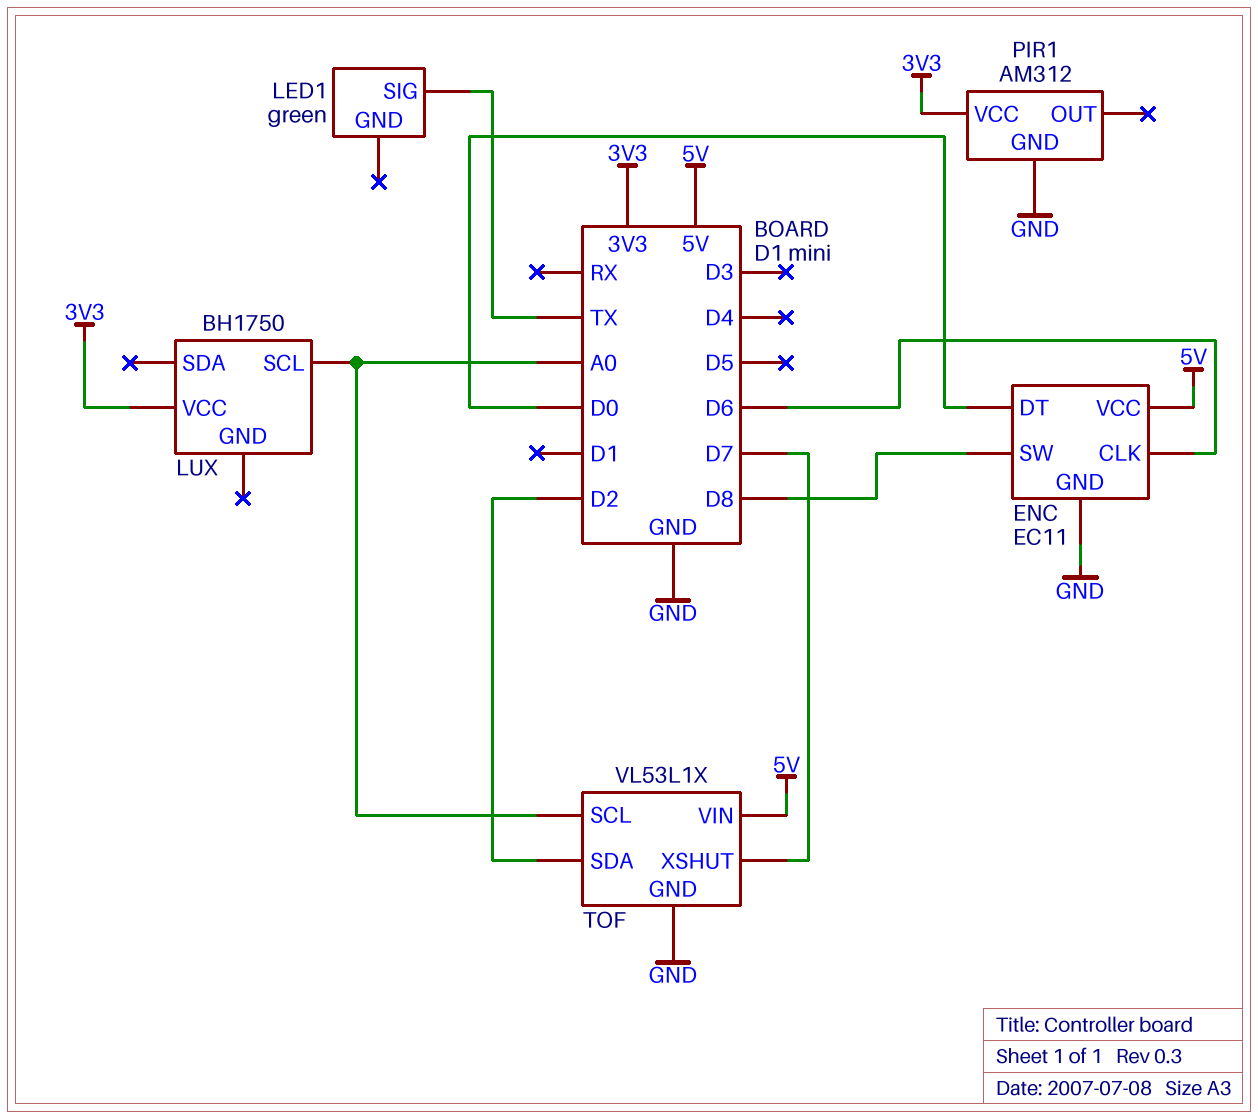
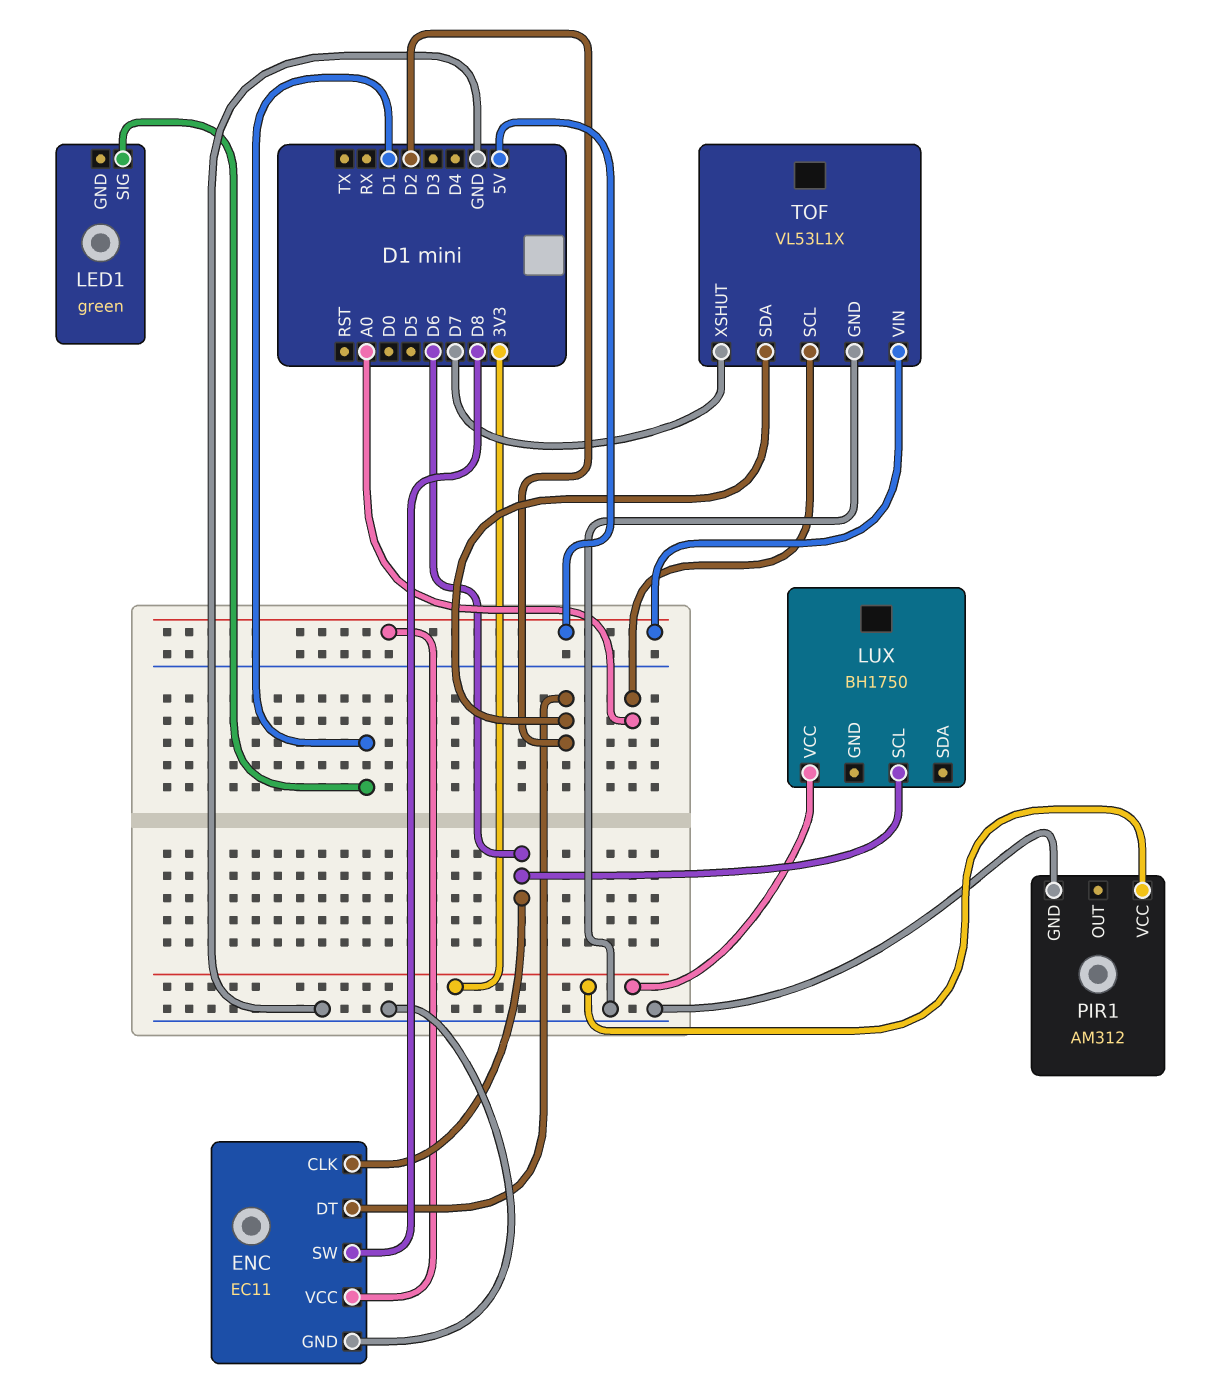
ENC pin DT: D0 -> D2
LED1 pin SIG: TX -> D1
LUX pin SCL: A0 -> D6

